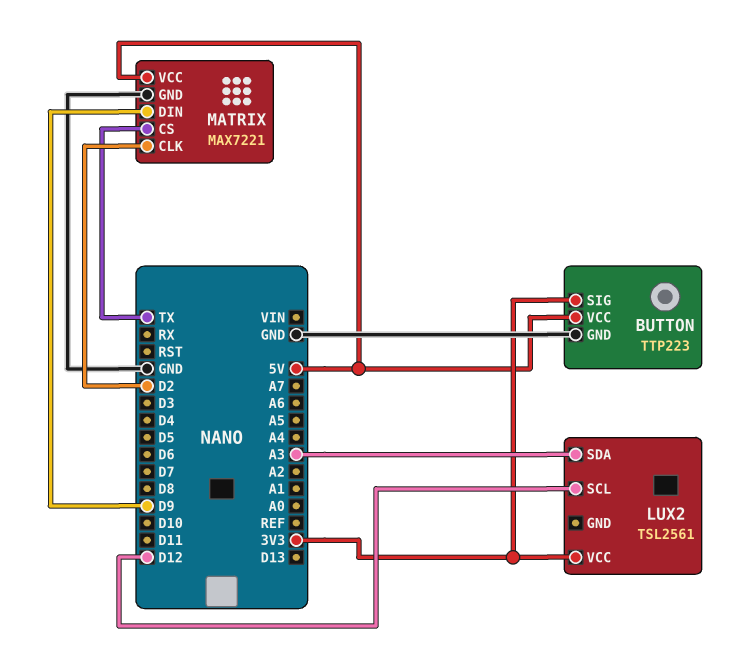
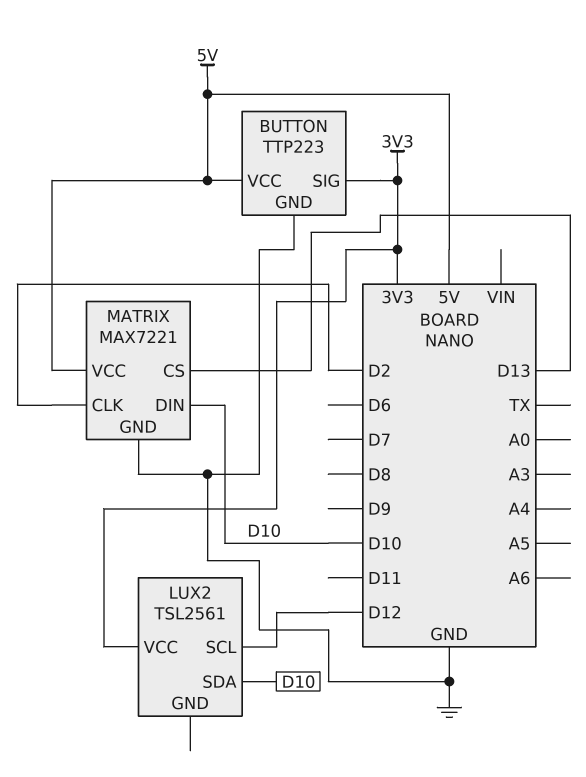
LUX2 pin SDA: A3 -> D10
MATRIX pin CS: TX -> D13
MATRIX pin DIN: D9 -> D10

